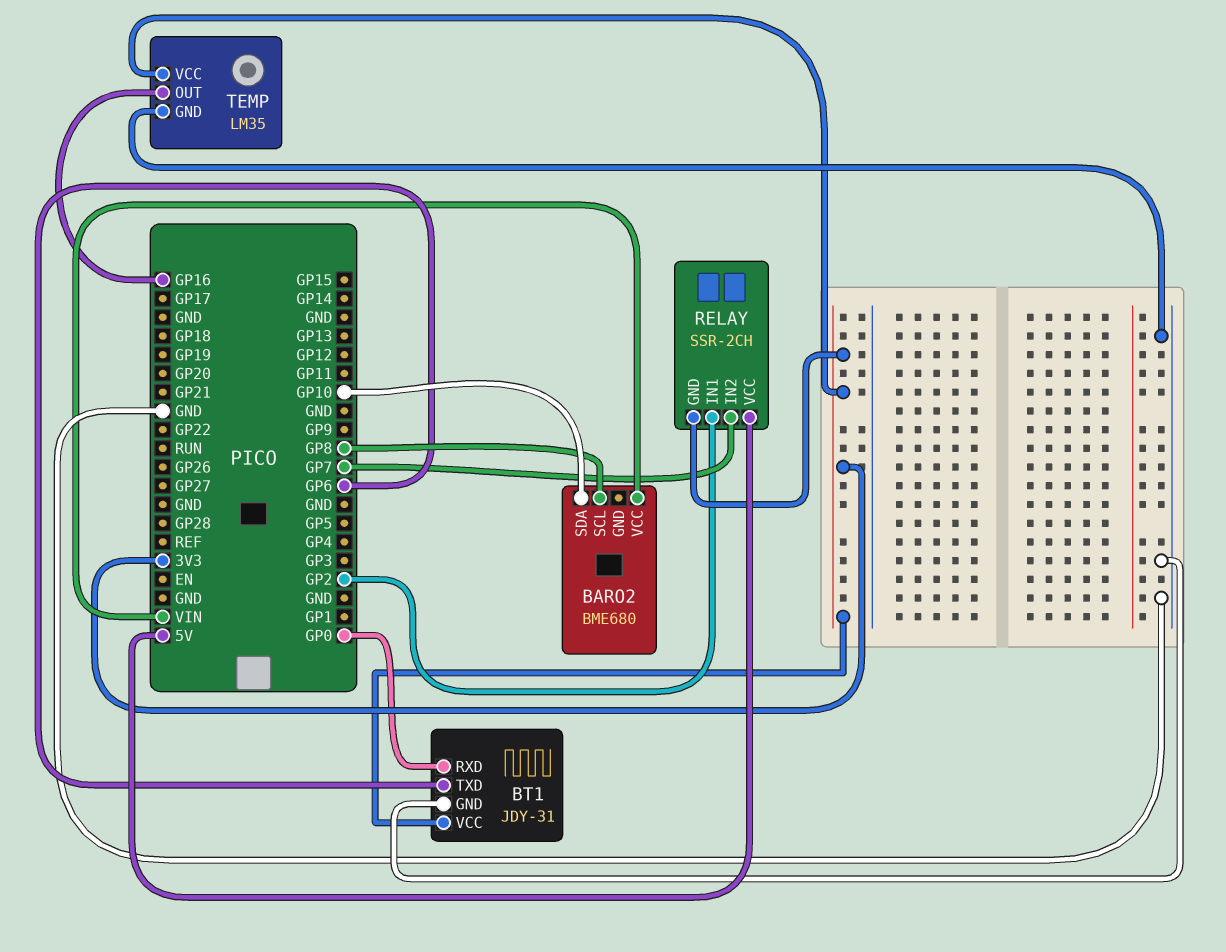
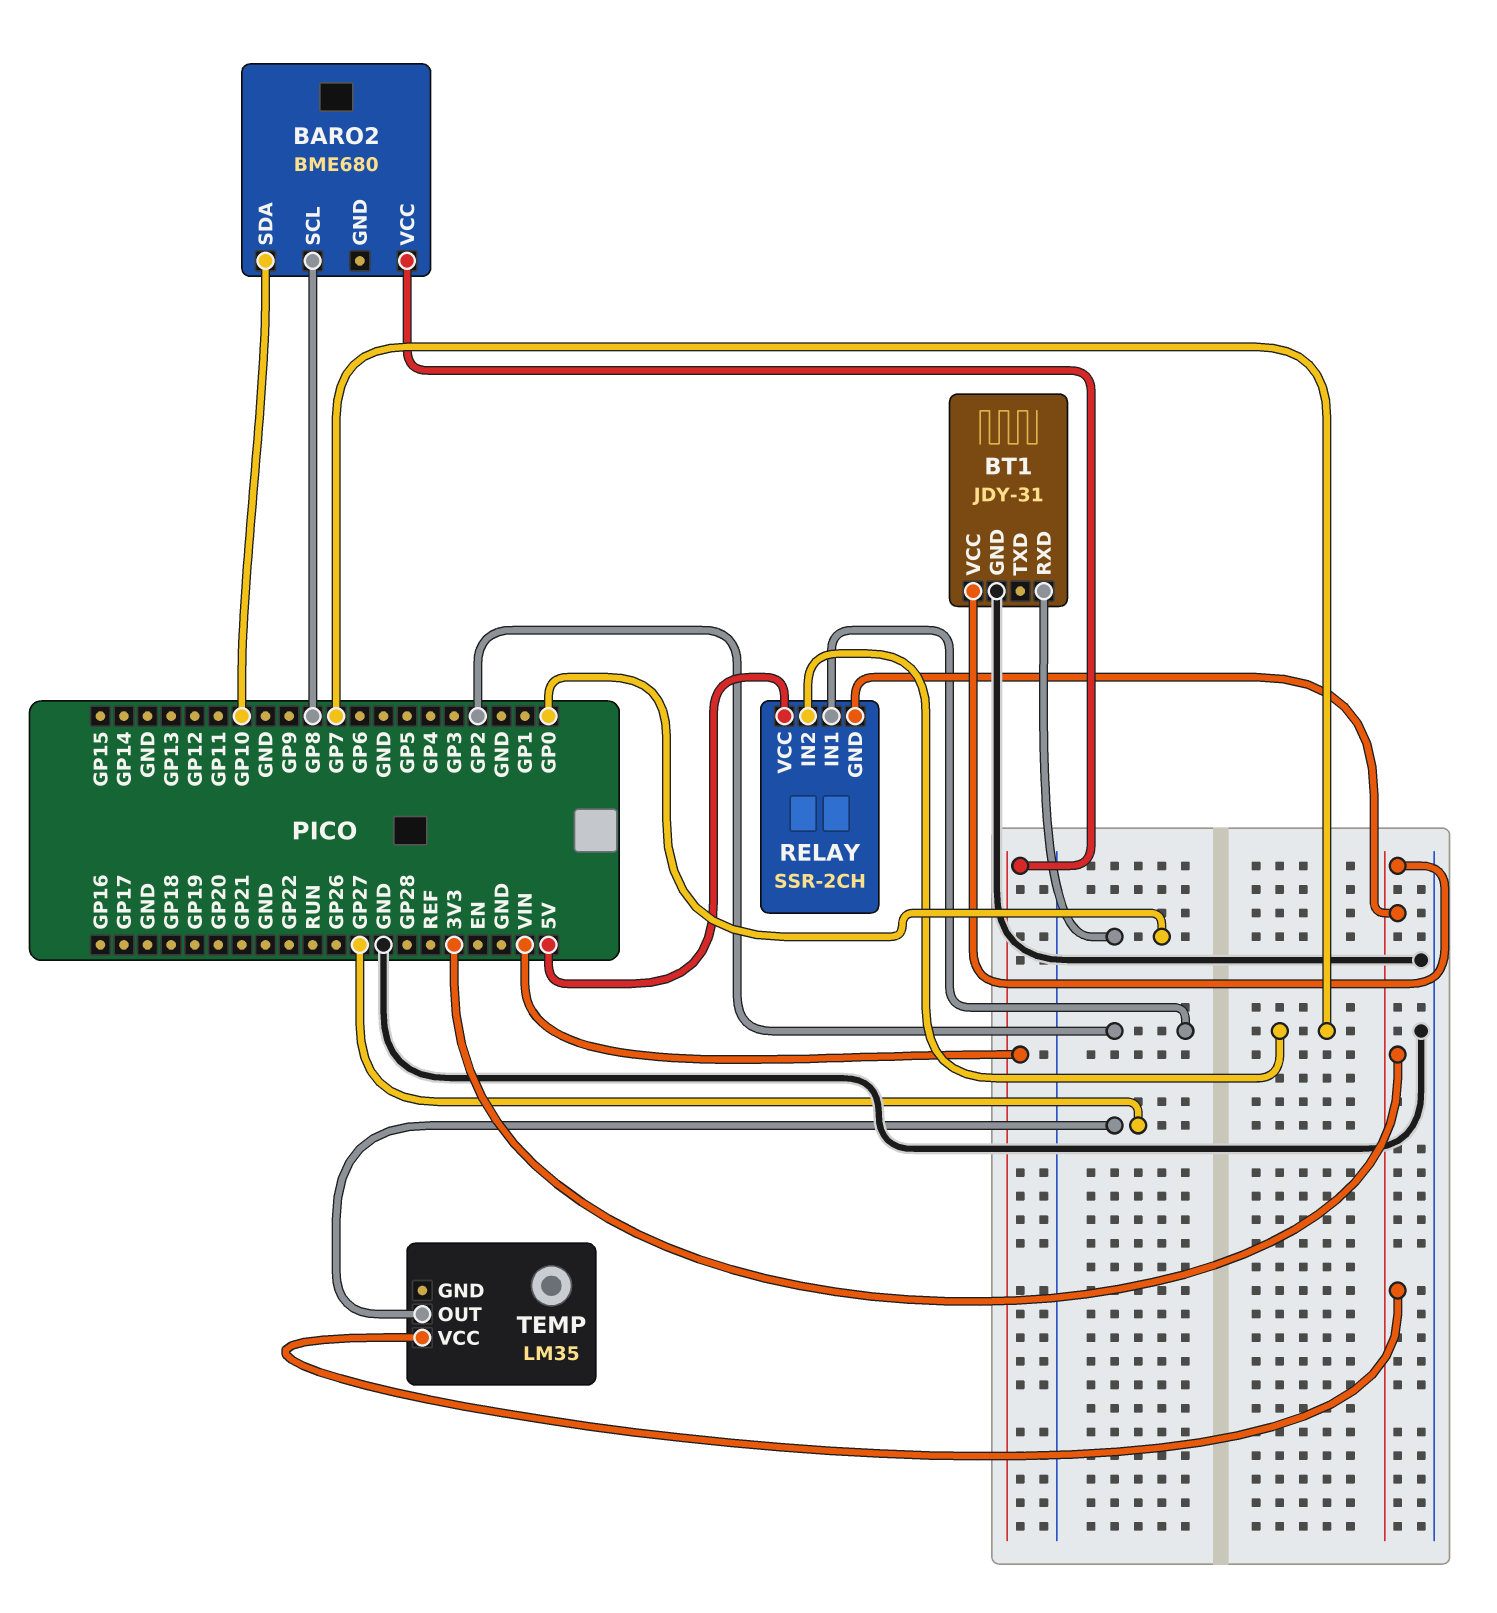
BT1 pin TXD: GP6 -> none
TEMP pin GND: GND -> none
TEMP pin OUT: GP16 -> GP27

